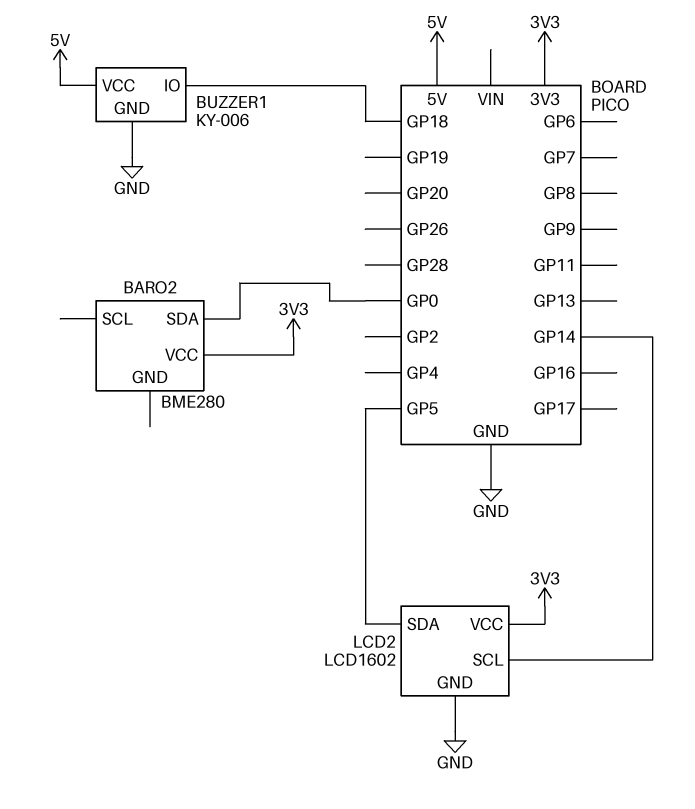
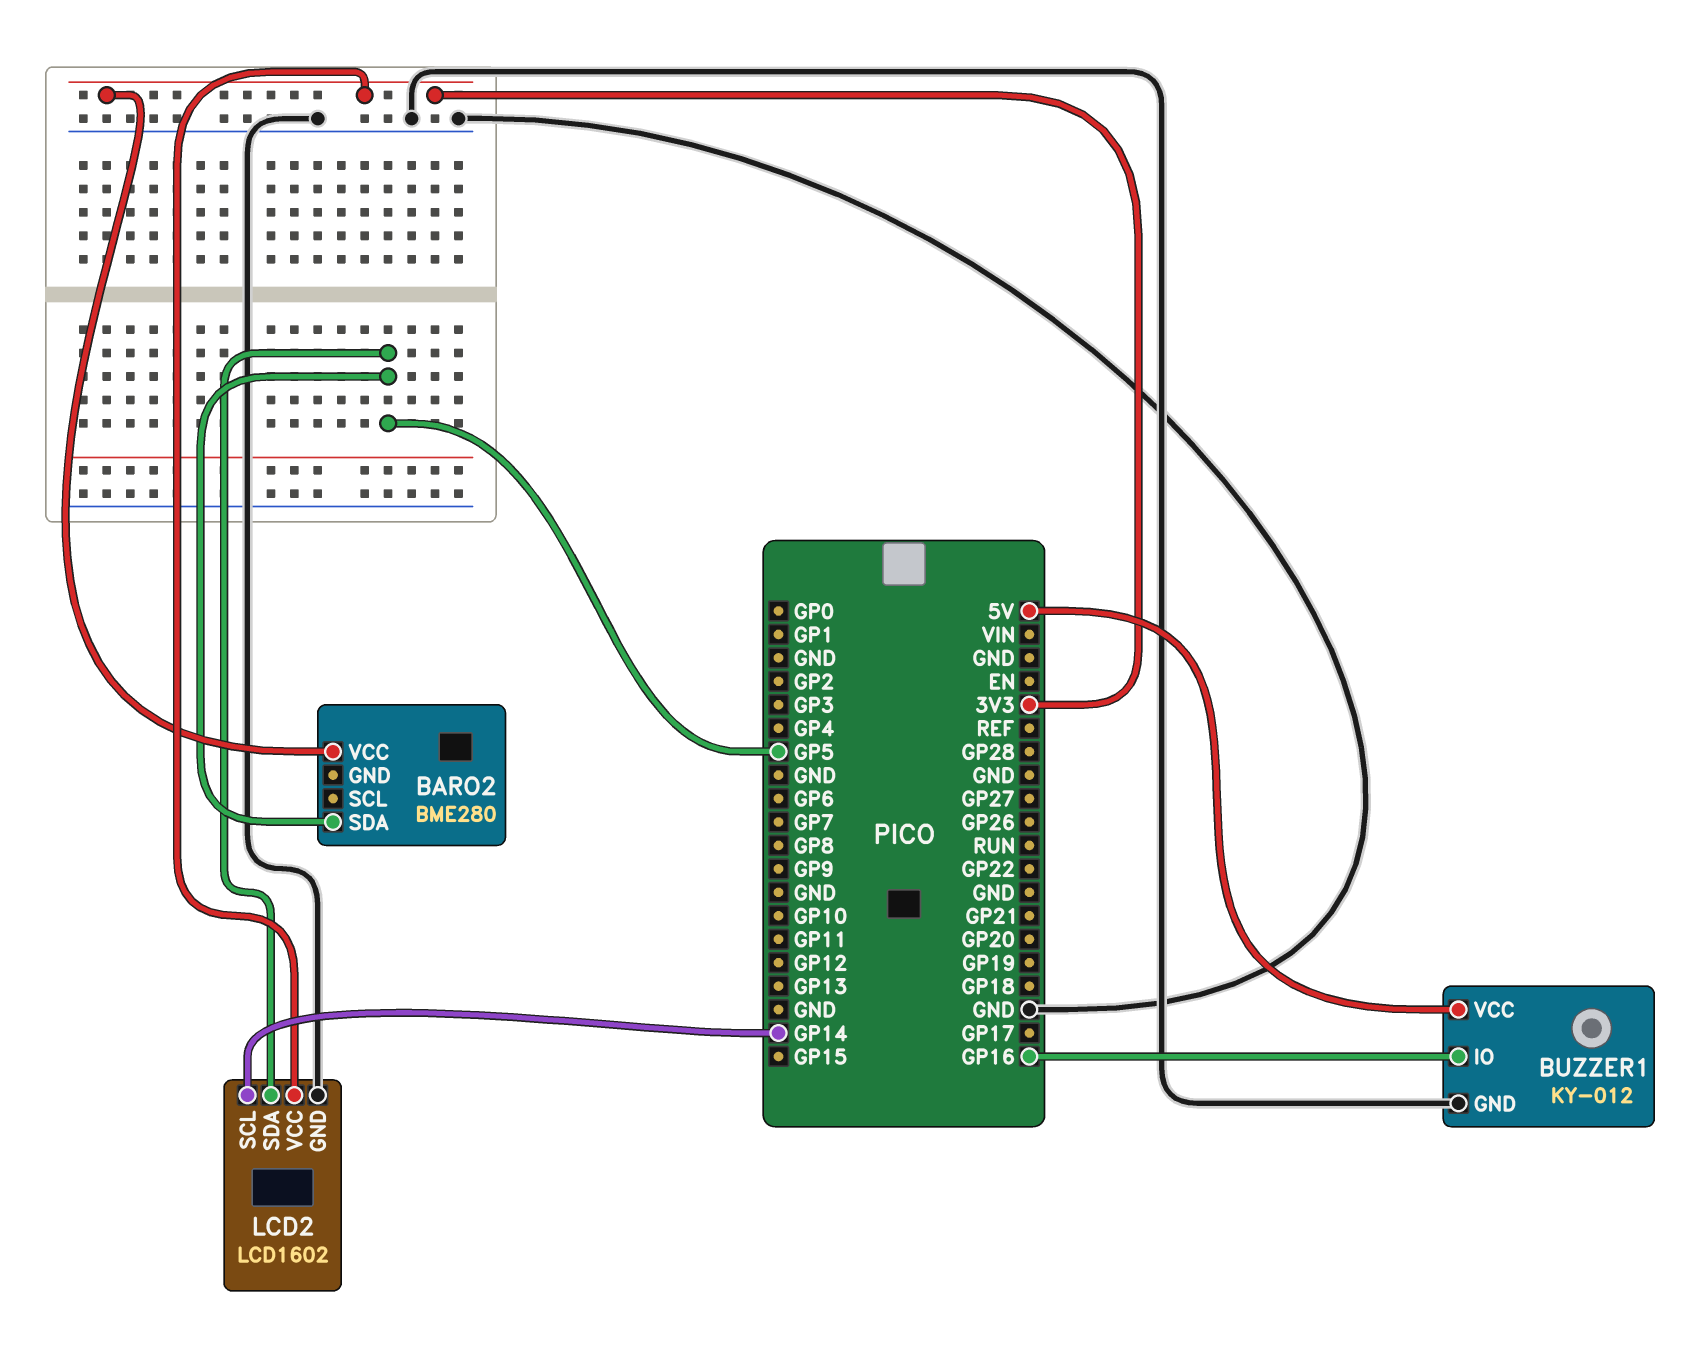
BARO2 pin SDA: GP0 -> GP5
BUZZER1: KY-006 -> KY-012
BUZZER1 pin IO: GP18 -> GP16

